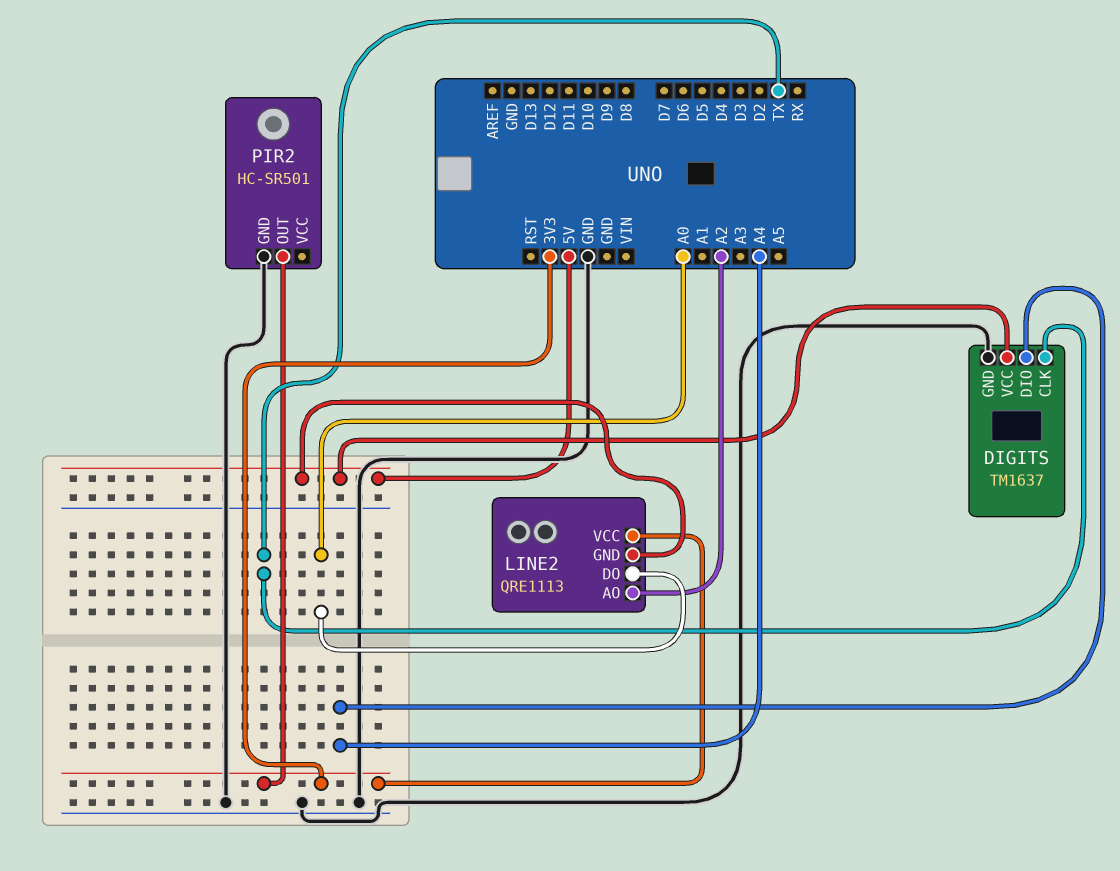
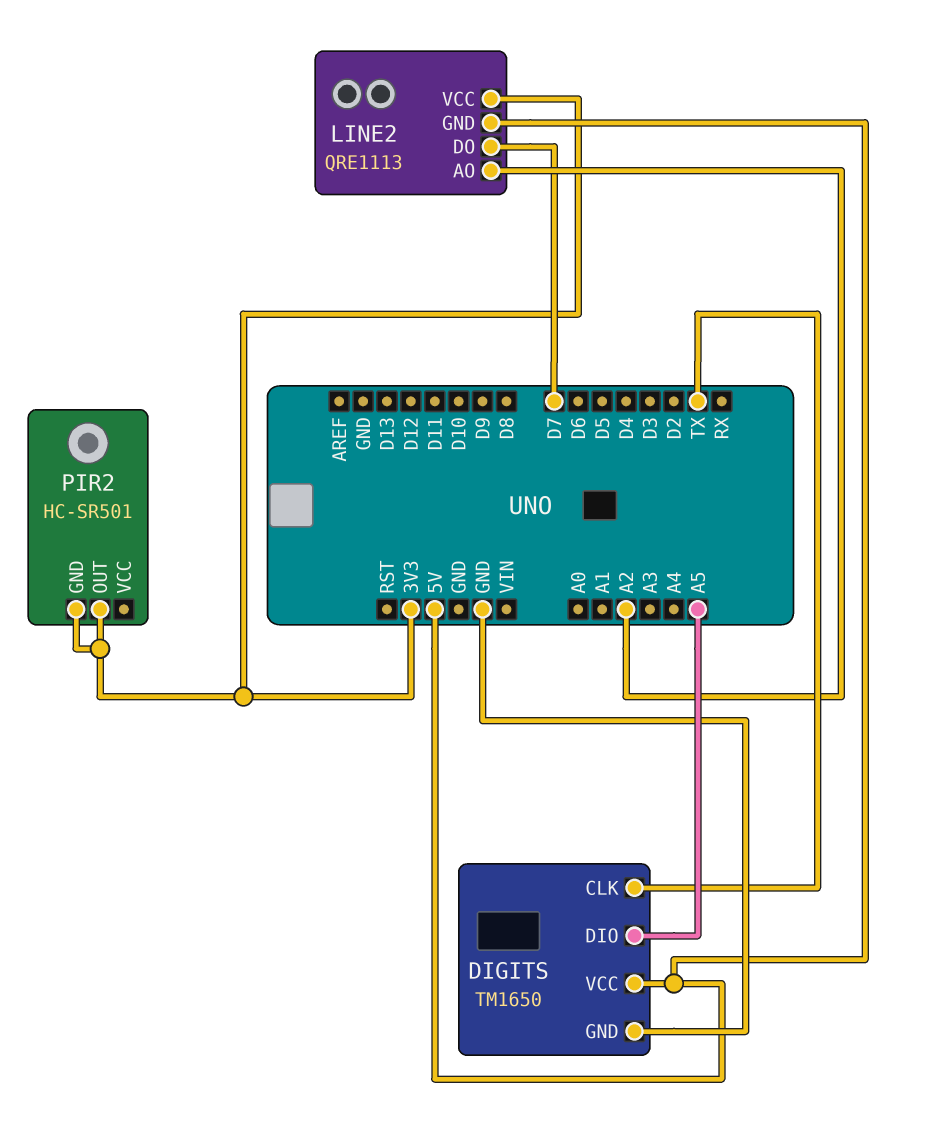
DIGITS: TM1637 -> TM1650
DIGITS pin DIO: A4 -> A5
LINE2 pin DO: A0 -> D7
PIR2 pin GND: GND -> 3V3

